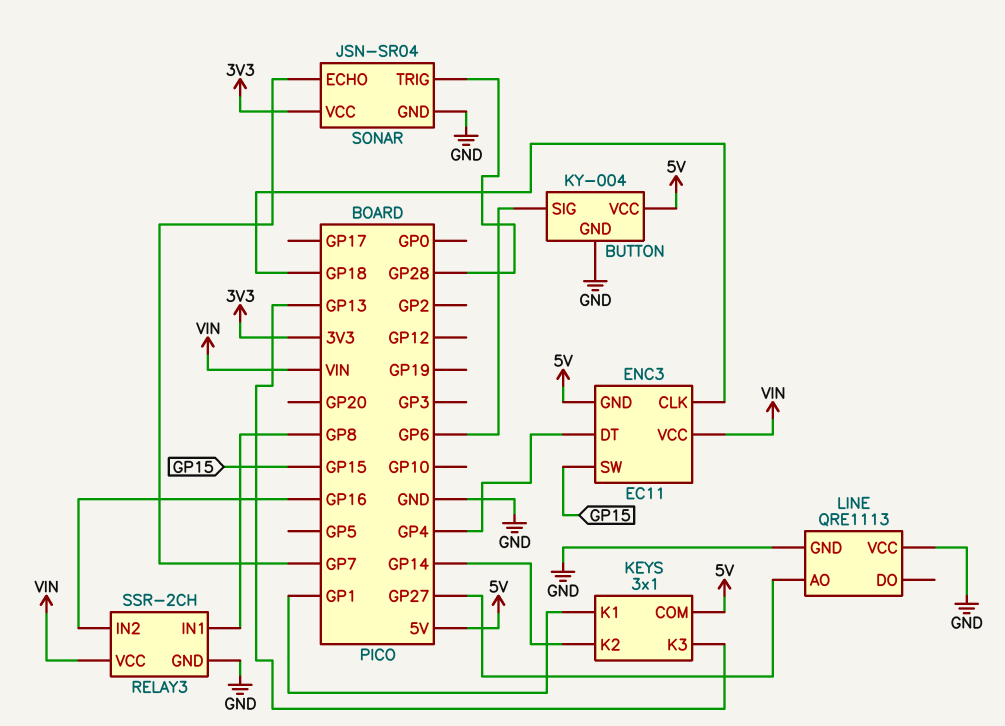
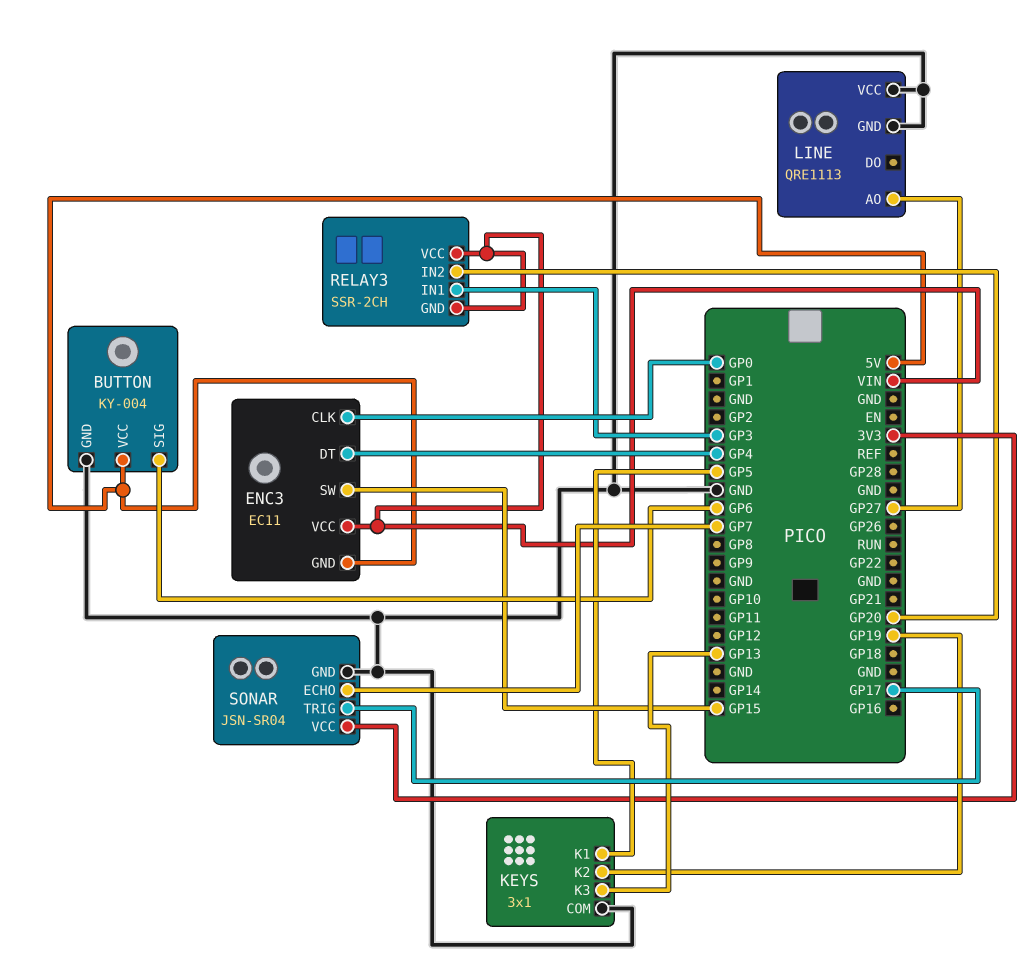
ENC3 pin CLK: GP18 -> GP0
KEYS pin COM: 5V -> GND
KEYS pin K1: GP1 -> GP5
KEYS pin K2: GP14 -> GP19
RELAY3 pin GND: GND -> VIN
RELAY3 pin IN1: GP8 -> GP3
RELAY3 pin IN2: GP16 -> GP20
SONAR pin TRIG: GP28 -> GP17

